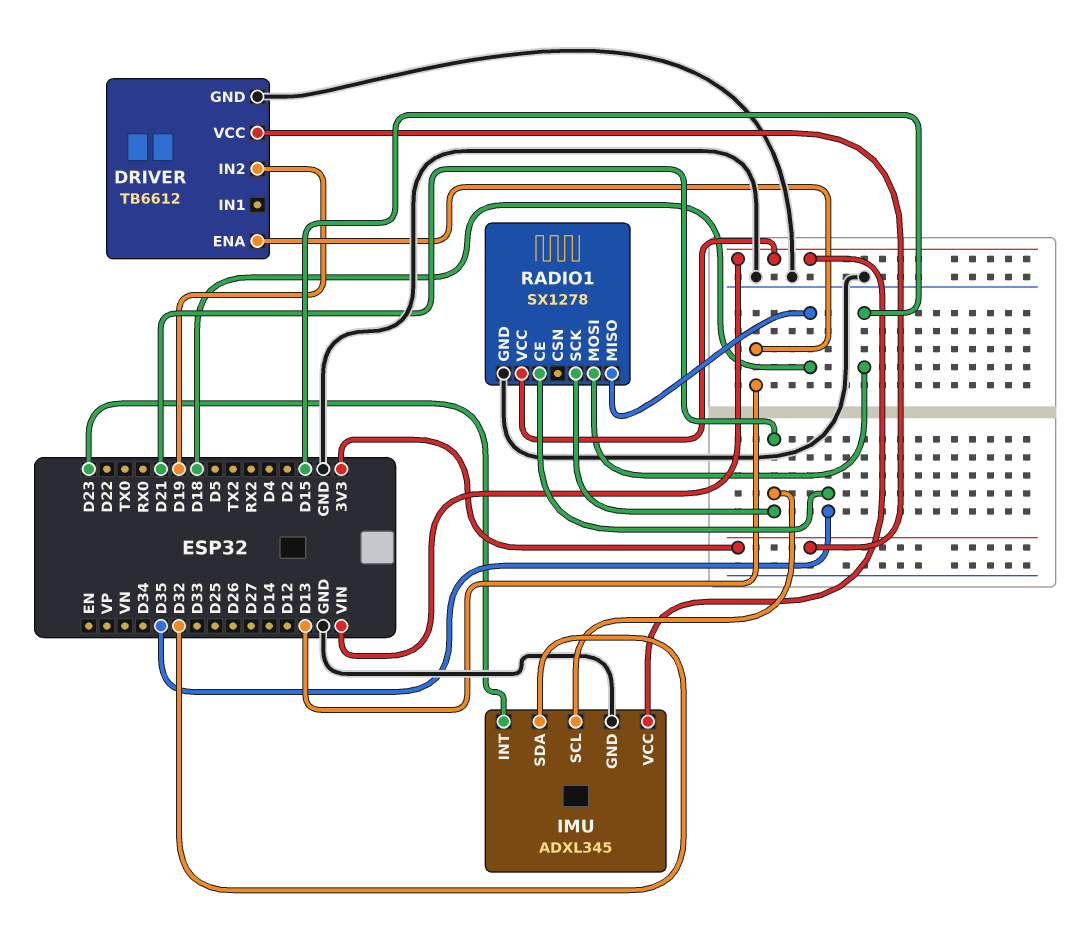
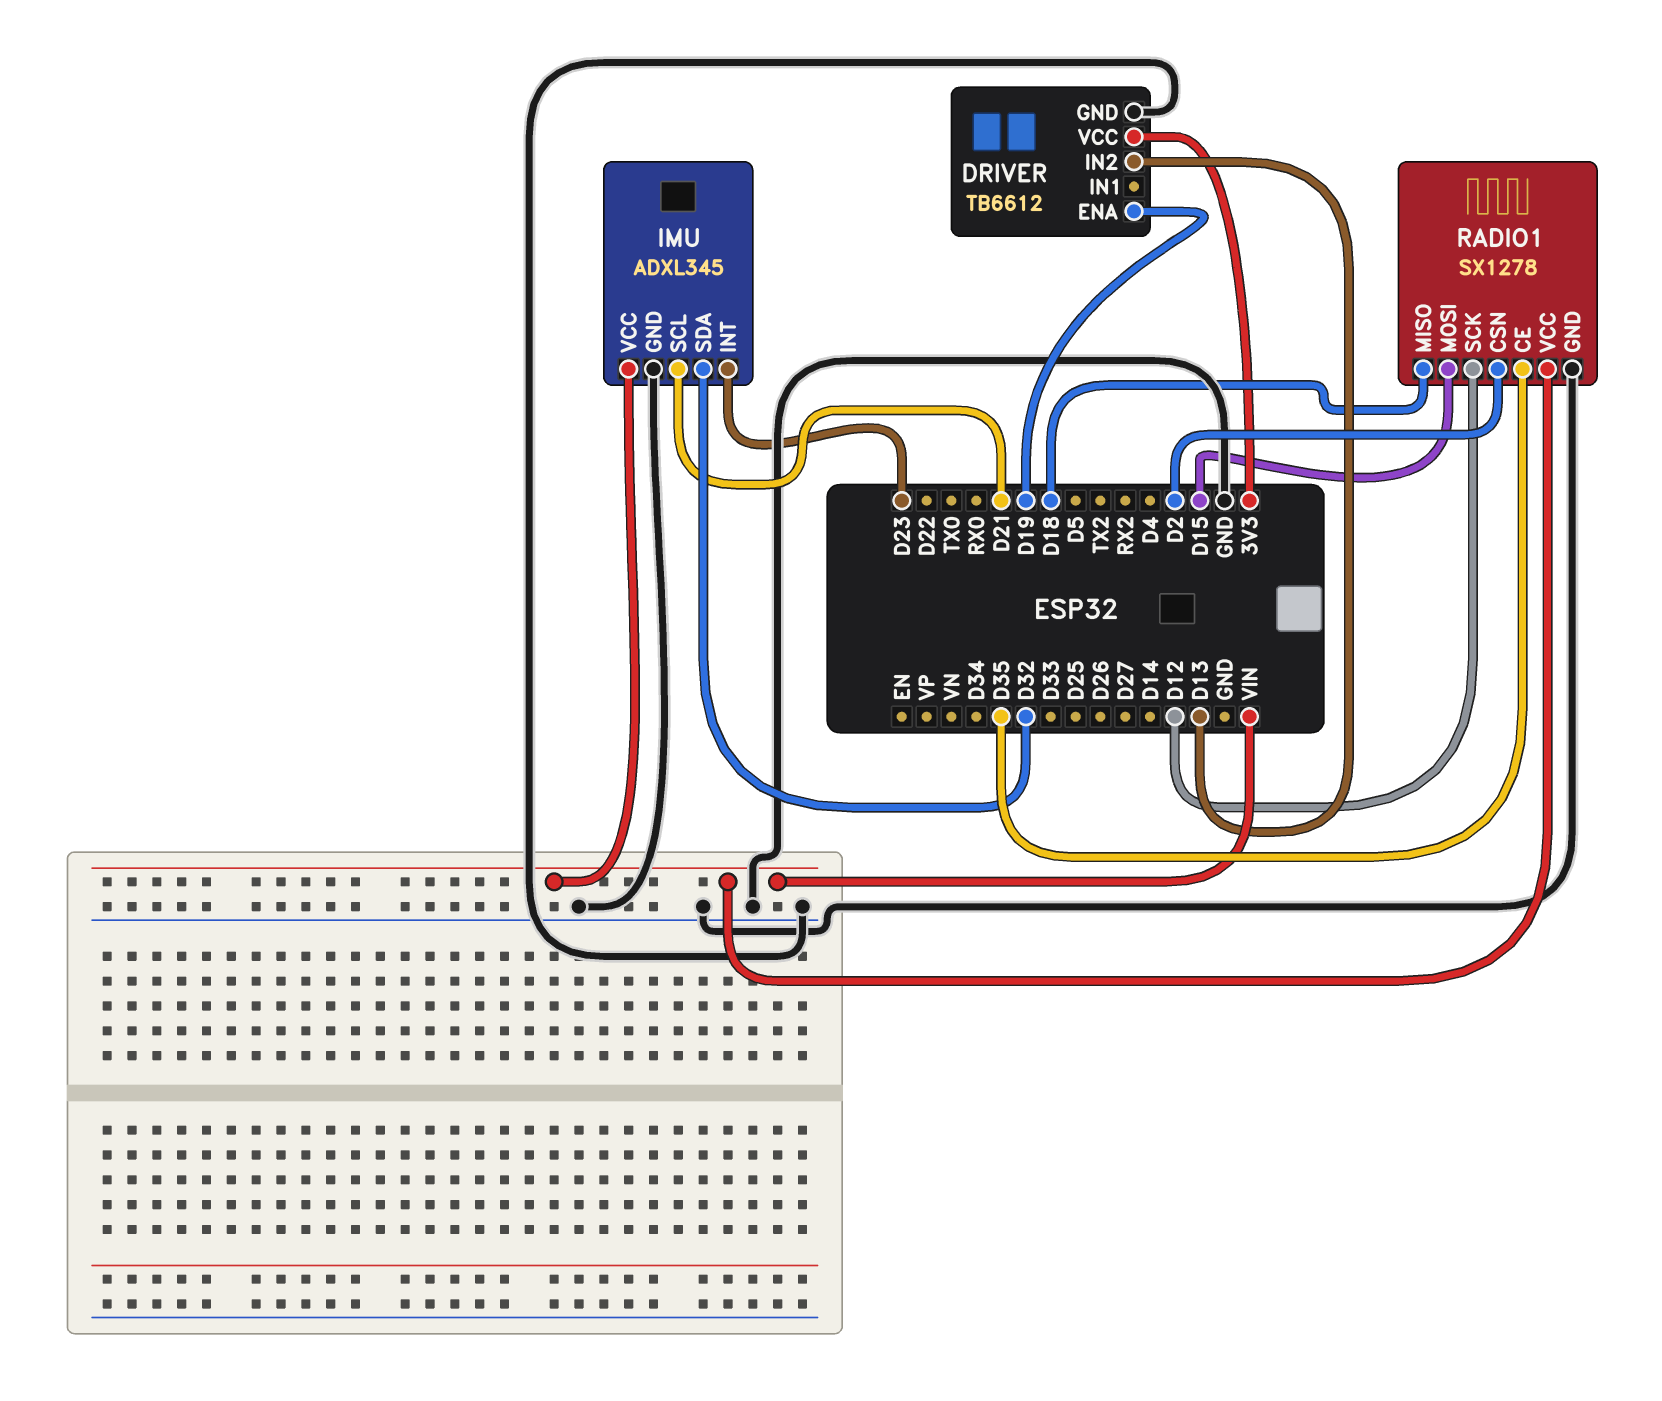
DRIVER pin ENA: D13 -> D19
DRIVER pin IN2: D19 -> D13
RADIO1 pin CSN: none -> D2
RADIO1 pin SCK: D21 -> D12

